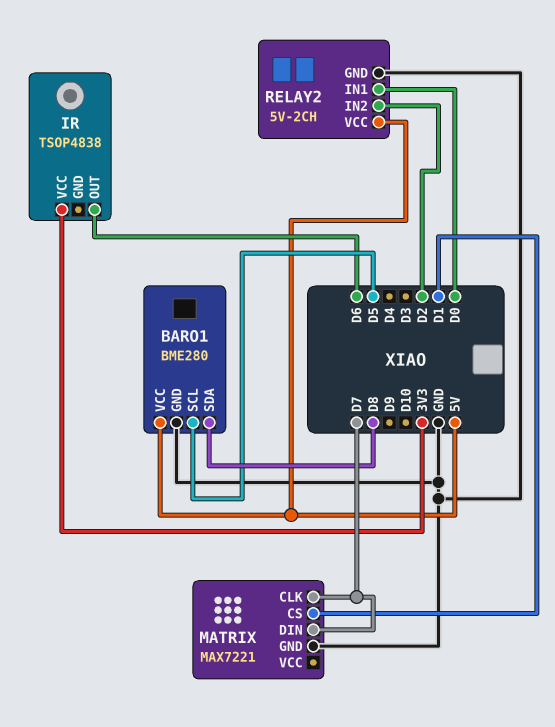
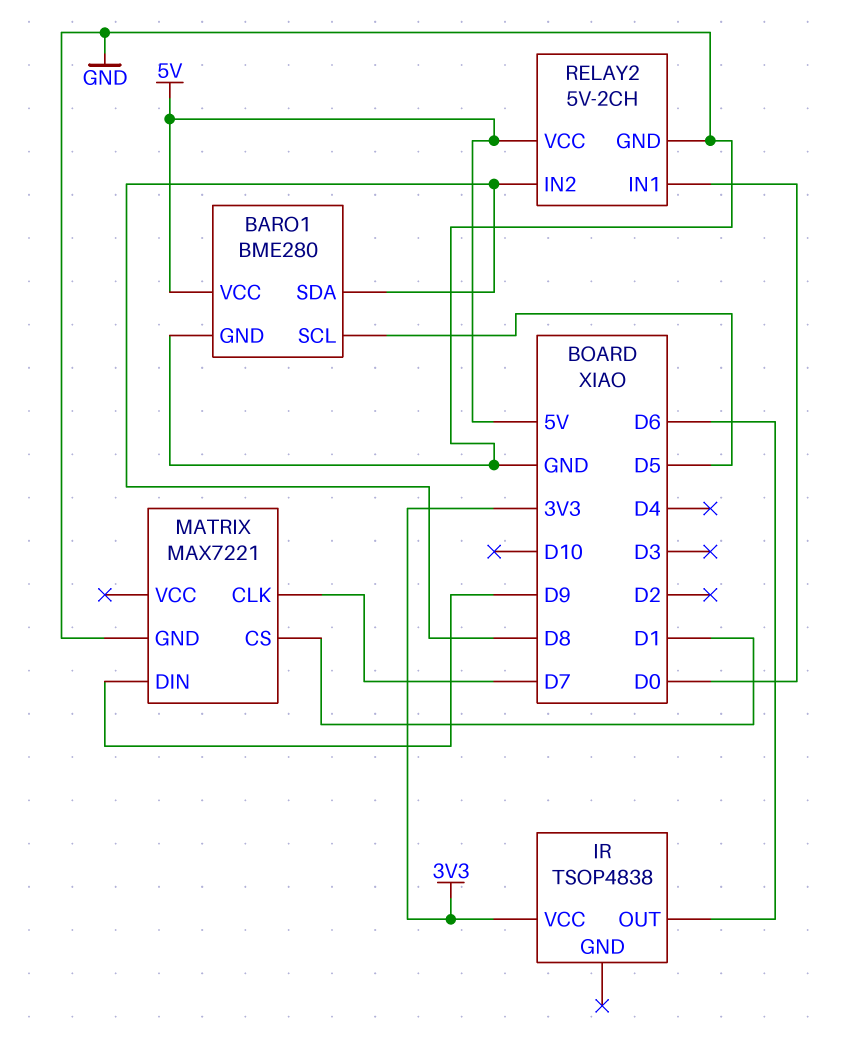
MATRIX pin DIN: D7 -> D9
RELAY2 pin IN2: D2 -> D8

